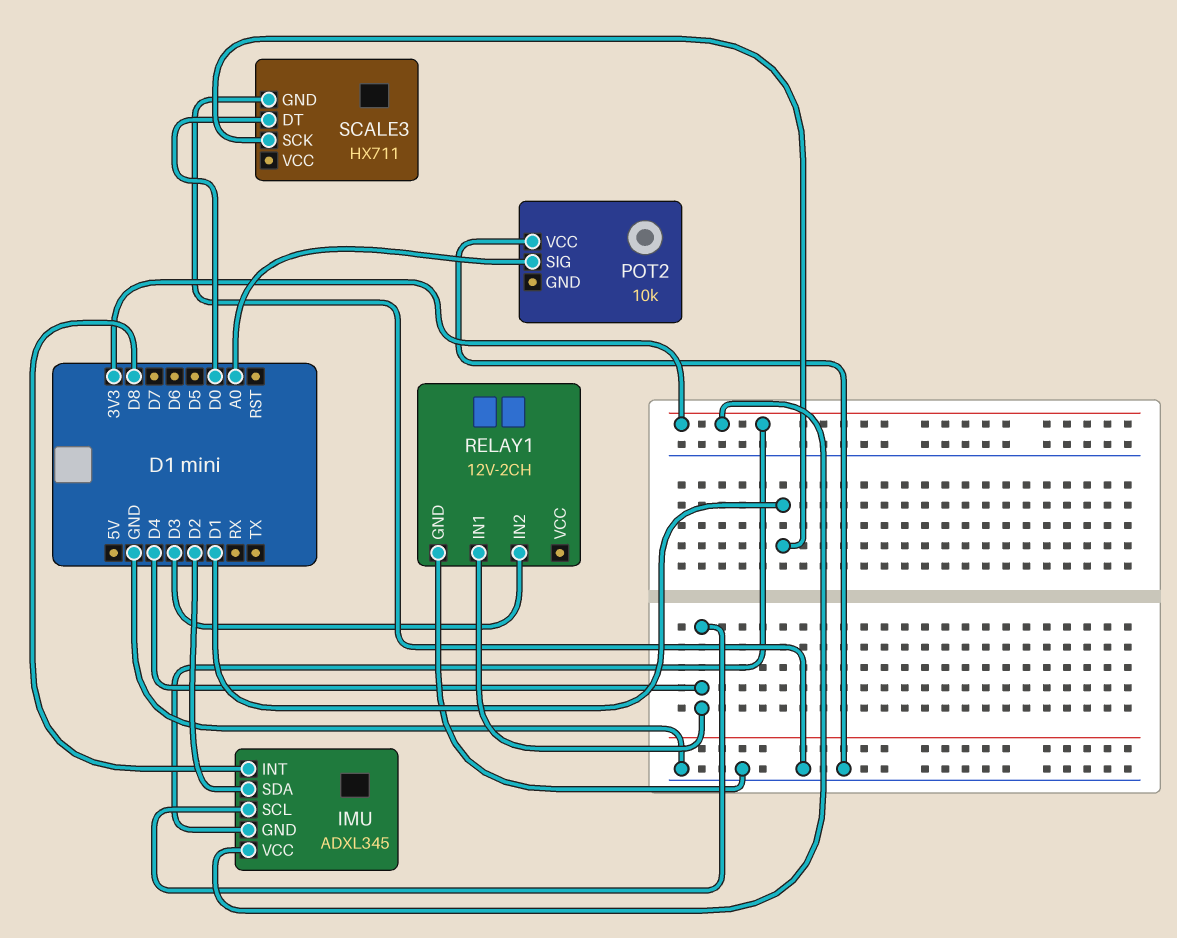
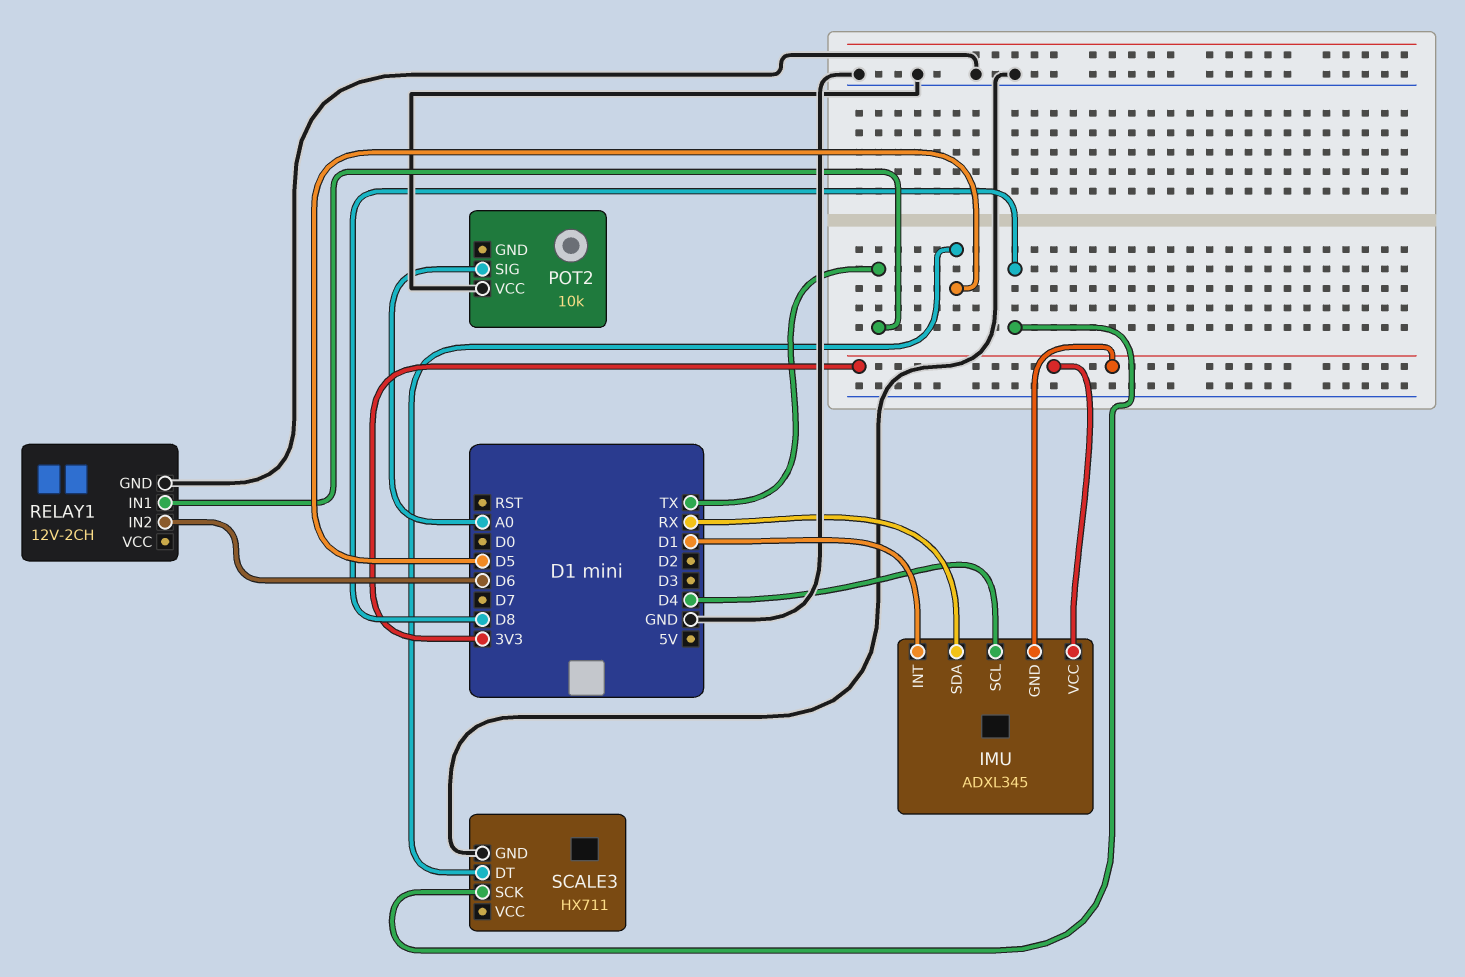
IMU pin INT: D8 -> D1
IMU pin SDA: D2 -> RX
RELAY1 pin IN1: D4 -> TX
RELAY1 pin IN2: D3 -> D6
SCALE3 pin DT: D0 -> D5
SCALE3 pin SCK: D1 -> D8

